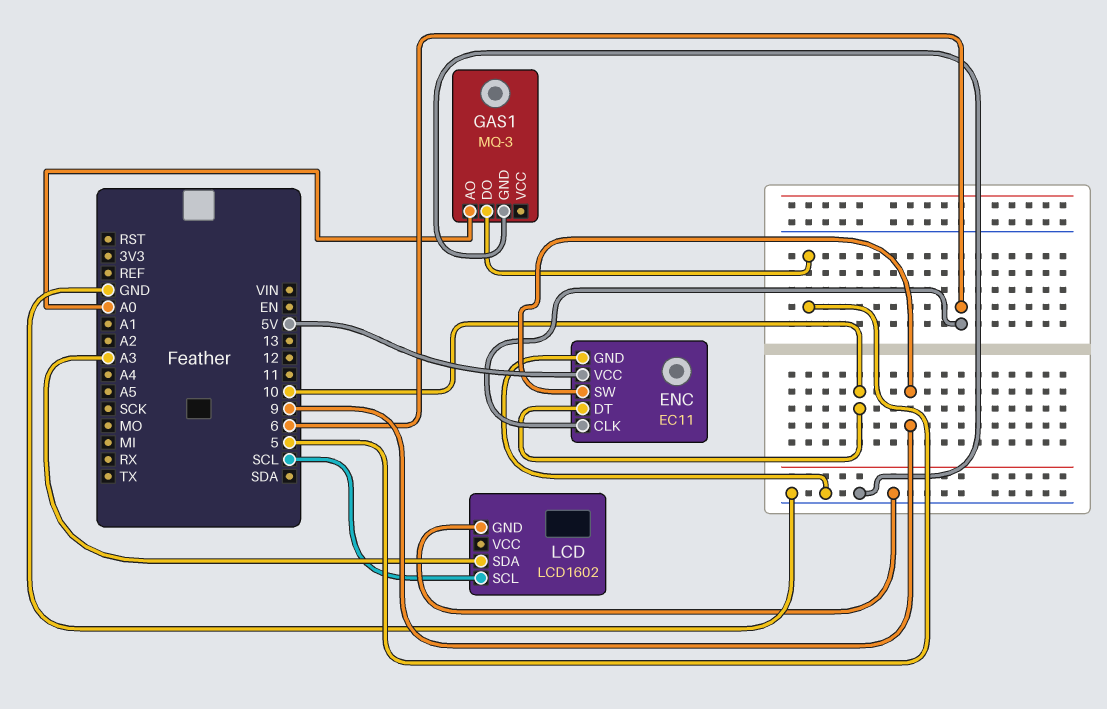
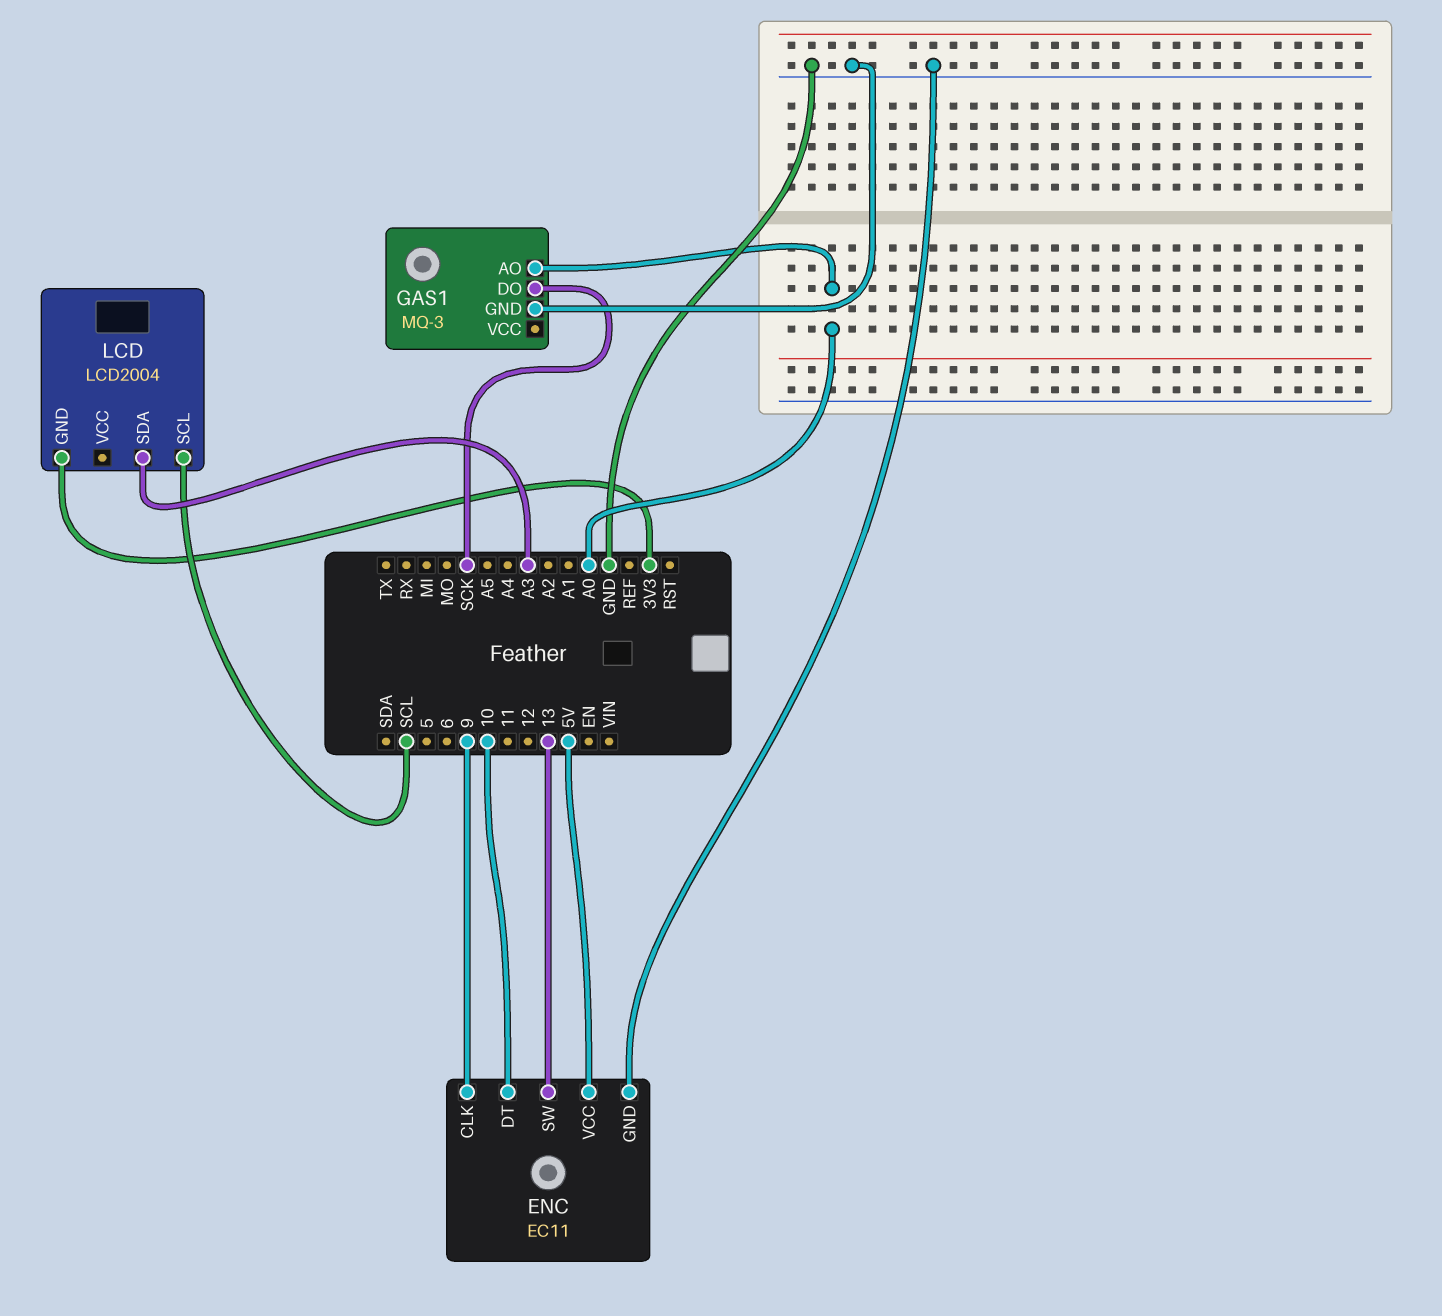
ENC pin CLK: 6 -> 9
ENC pin SW: 9 -> 13
GAS1 pin DO: 5 -> SCK
LCD: LCD1602 -> LCD2004
LCD pin GND: GND -> 3V3

